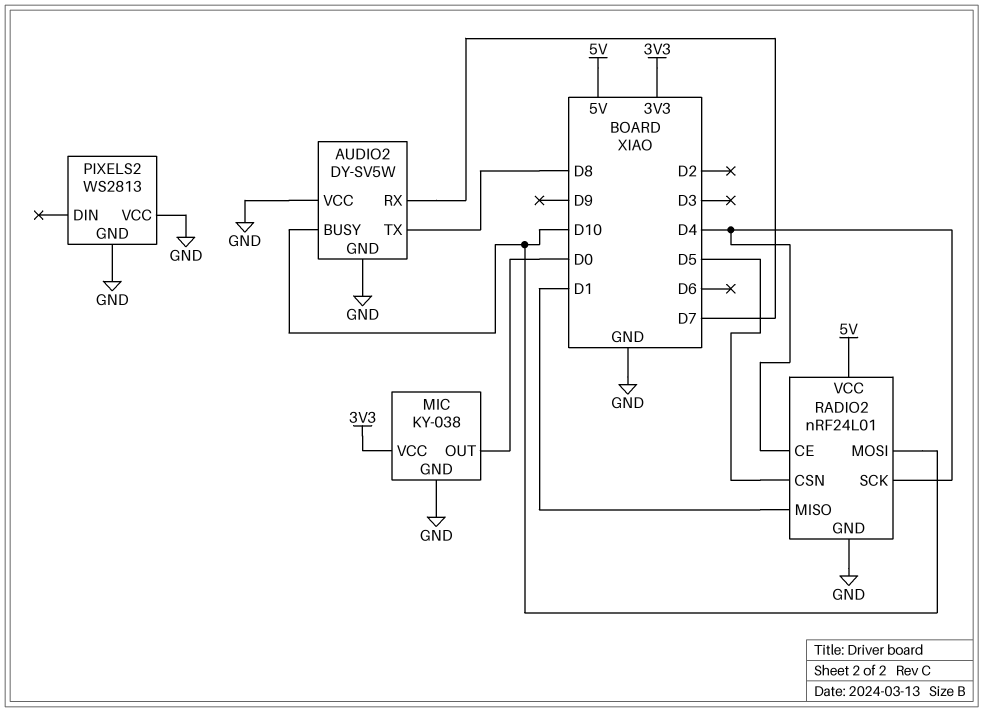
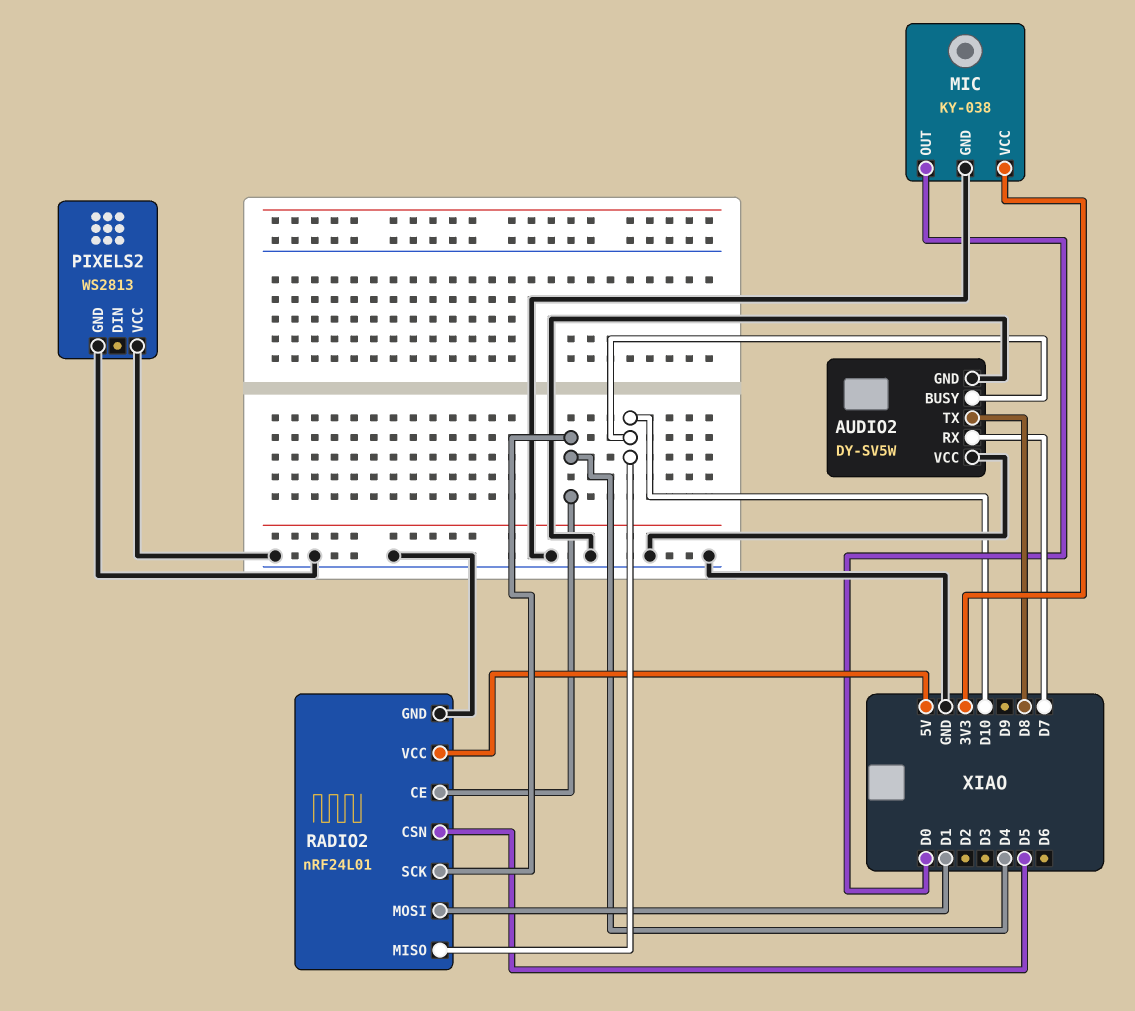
RADIO2 pin MISO: D1 -> D10
RADIO2 pin MOSI: D10 -> D1

